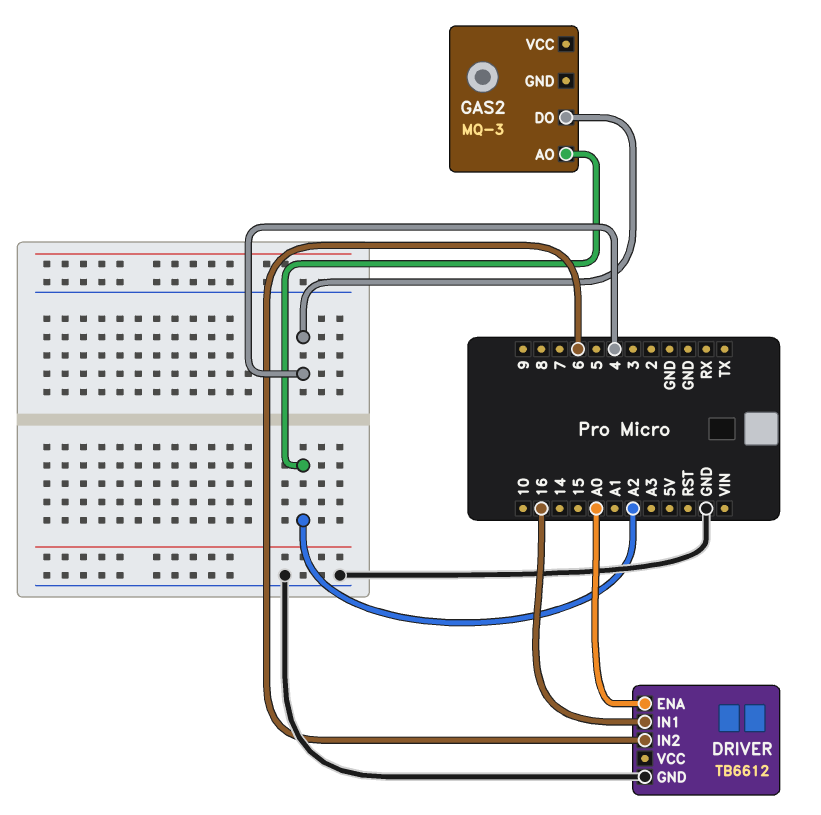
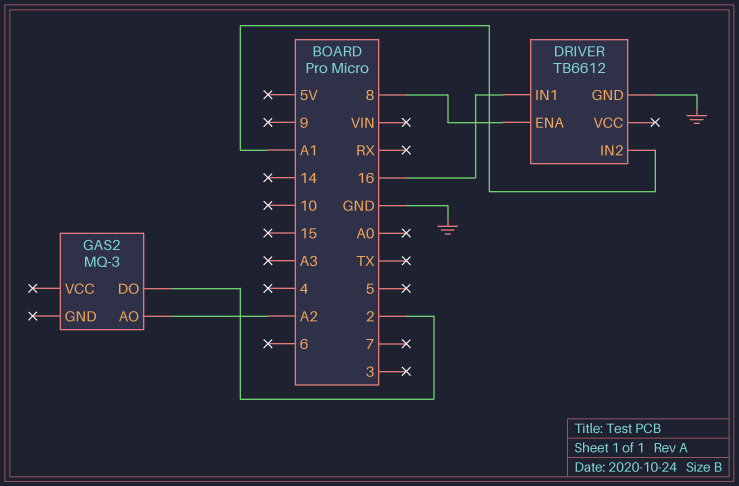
DRIVER pin ENA: A0 -> 8
DRIVER pin IN2: 6 -> A1
GAS2 pin DO: 4 -> 2

